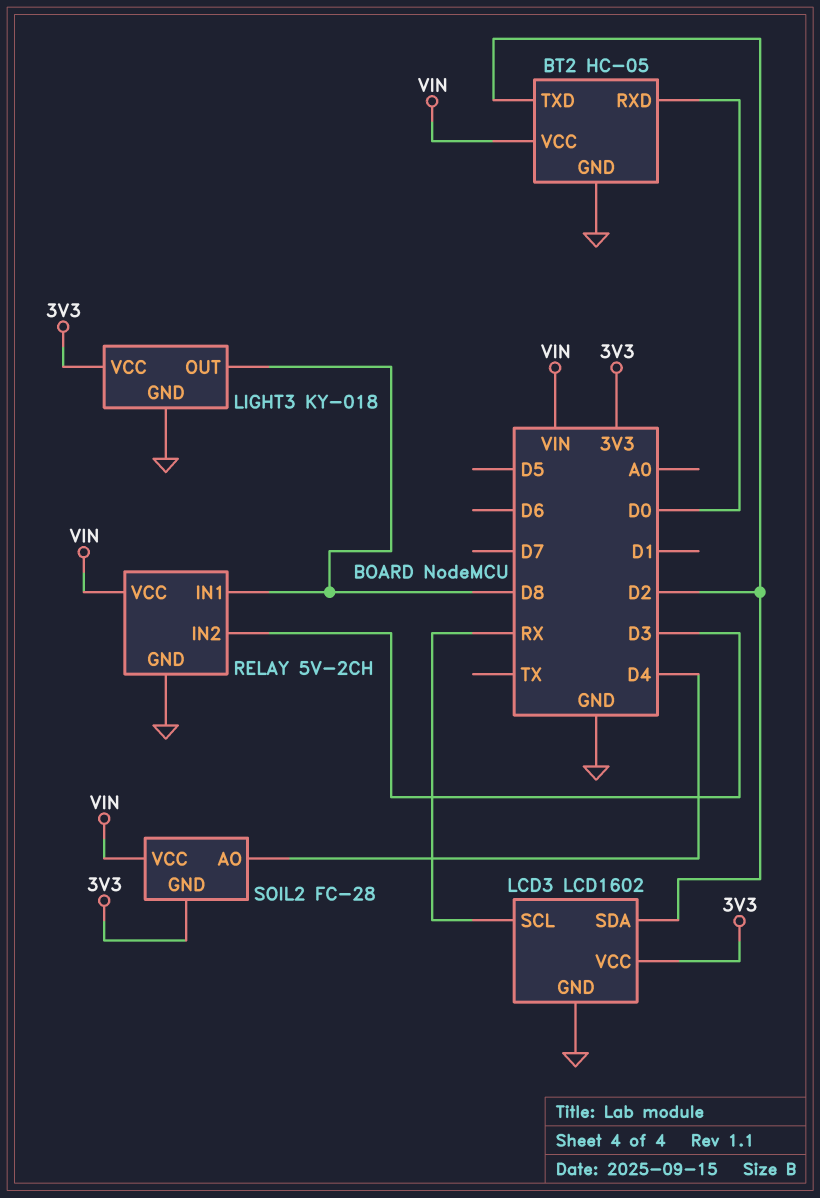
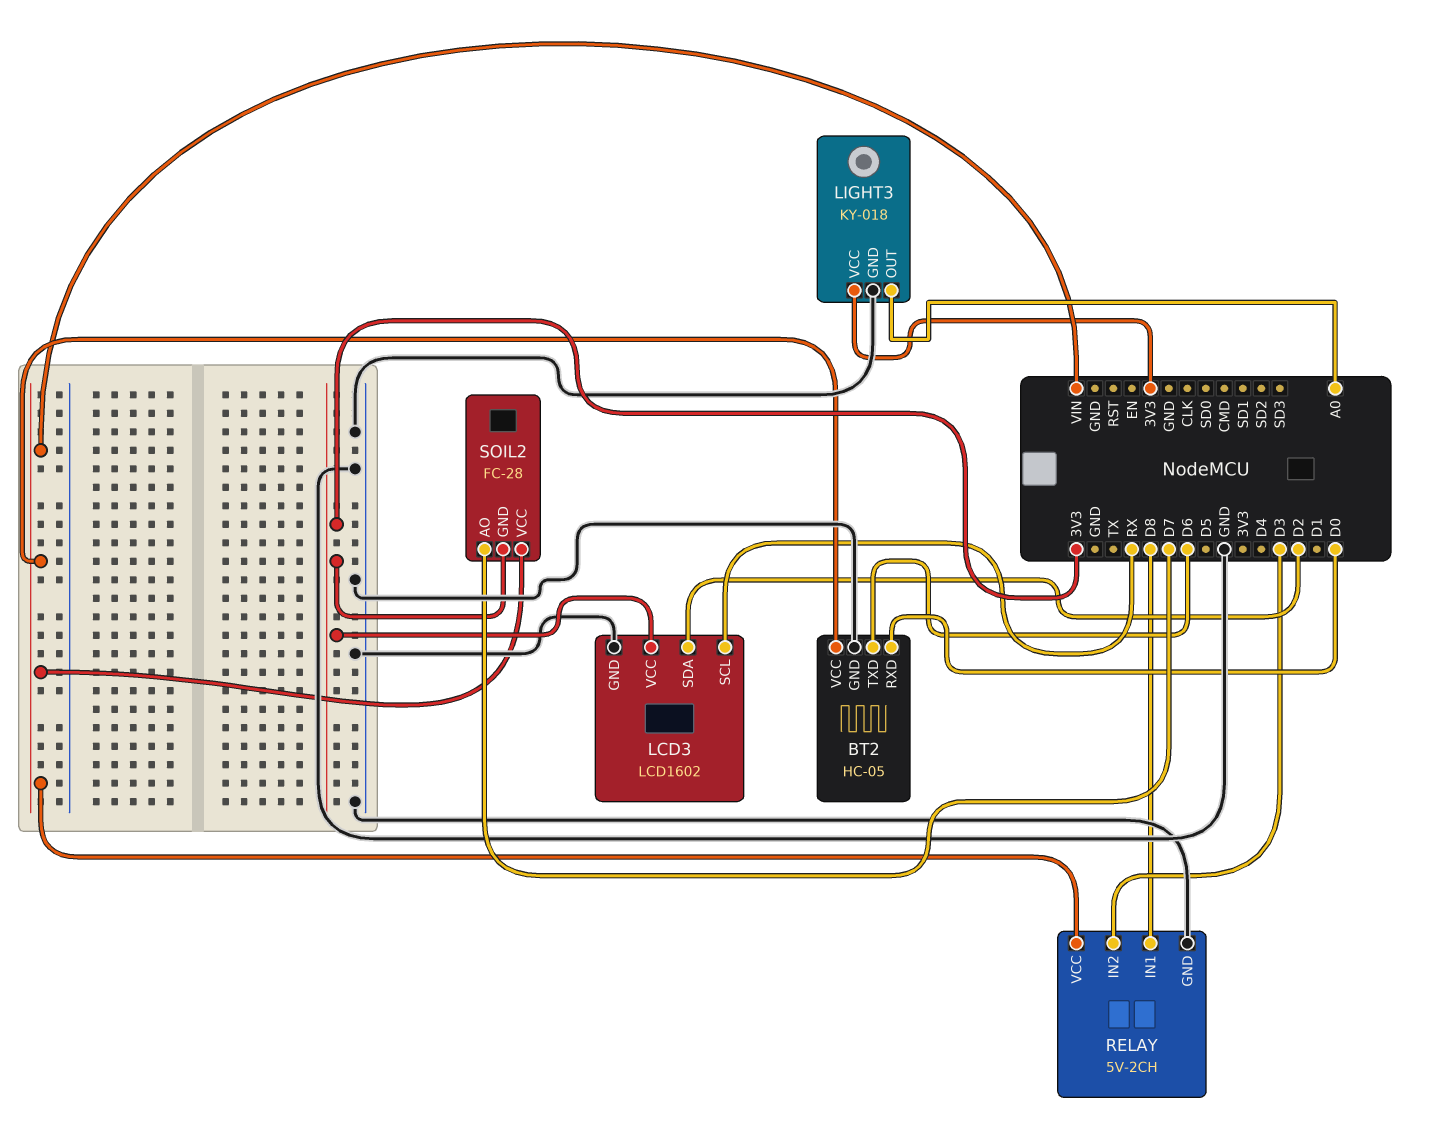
BT2 pin TXD: D2 -> D6
LIGHT3 pin OUT: D8 -> A0
SOIL2 pin AO: D4 -> D7

